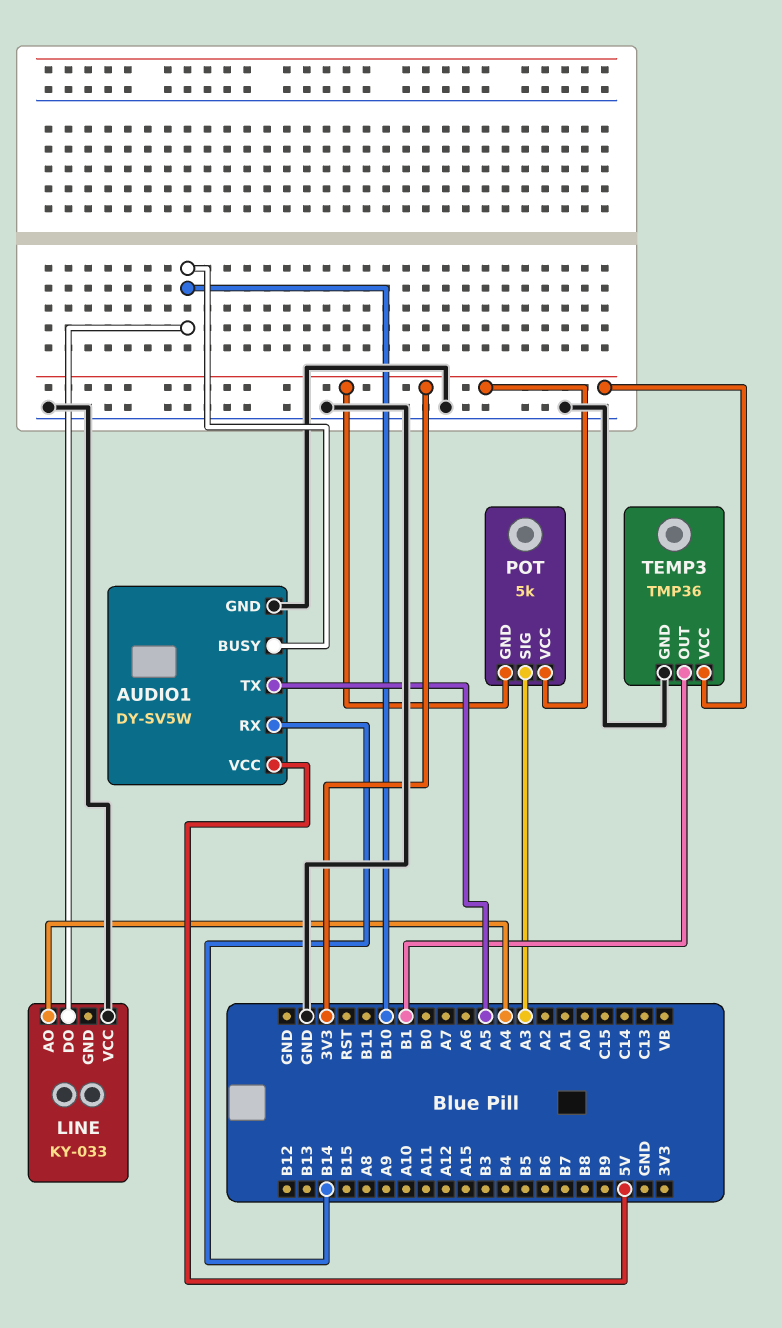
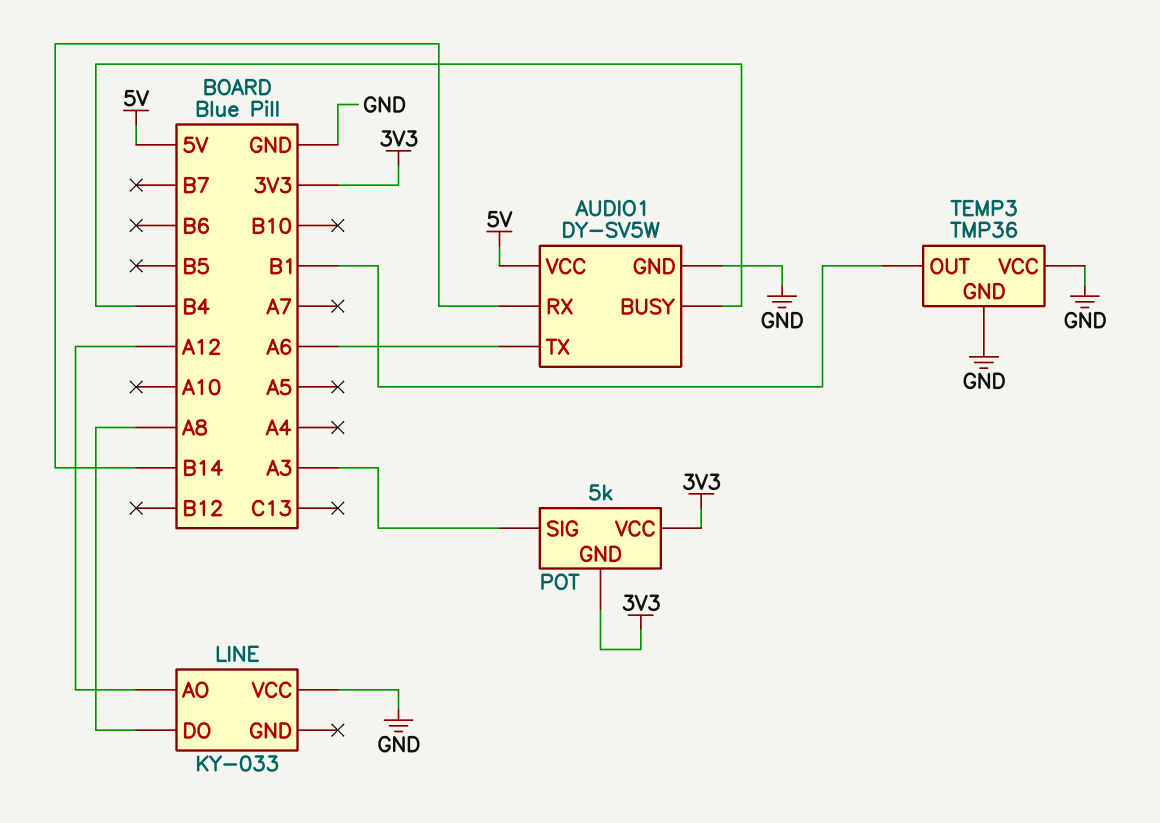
AUDIO1 pin BUSY: B10 -> B4
AUDIO1 pin TX: A5 -> A6
LINE pin AO: A4 -> A12
LINE pin DO: B10 -> A8
TEMP3 pin VCC: 3V3 -> GND

